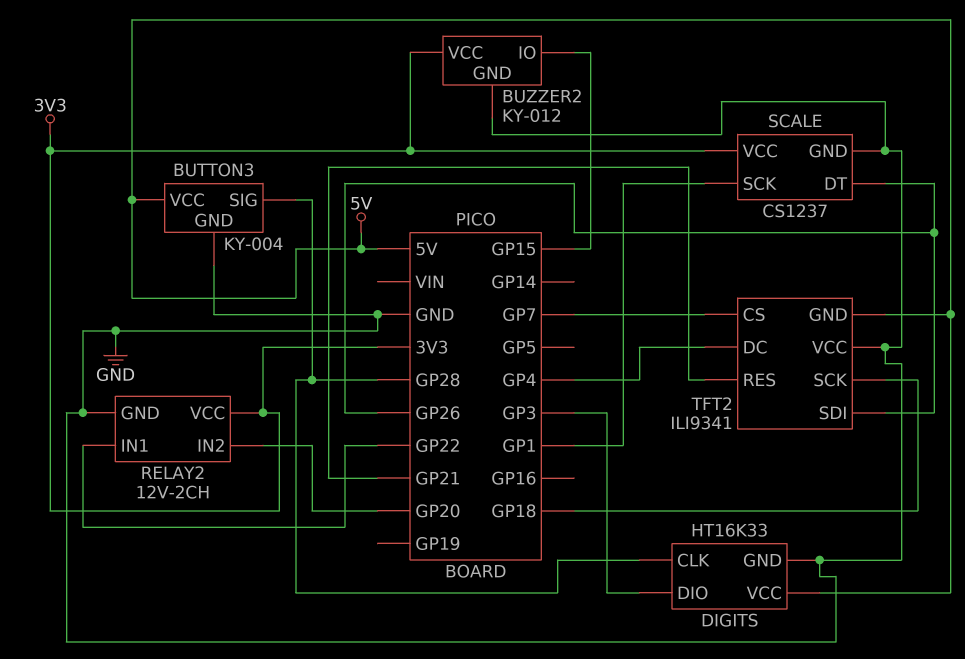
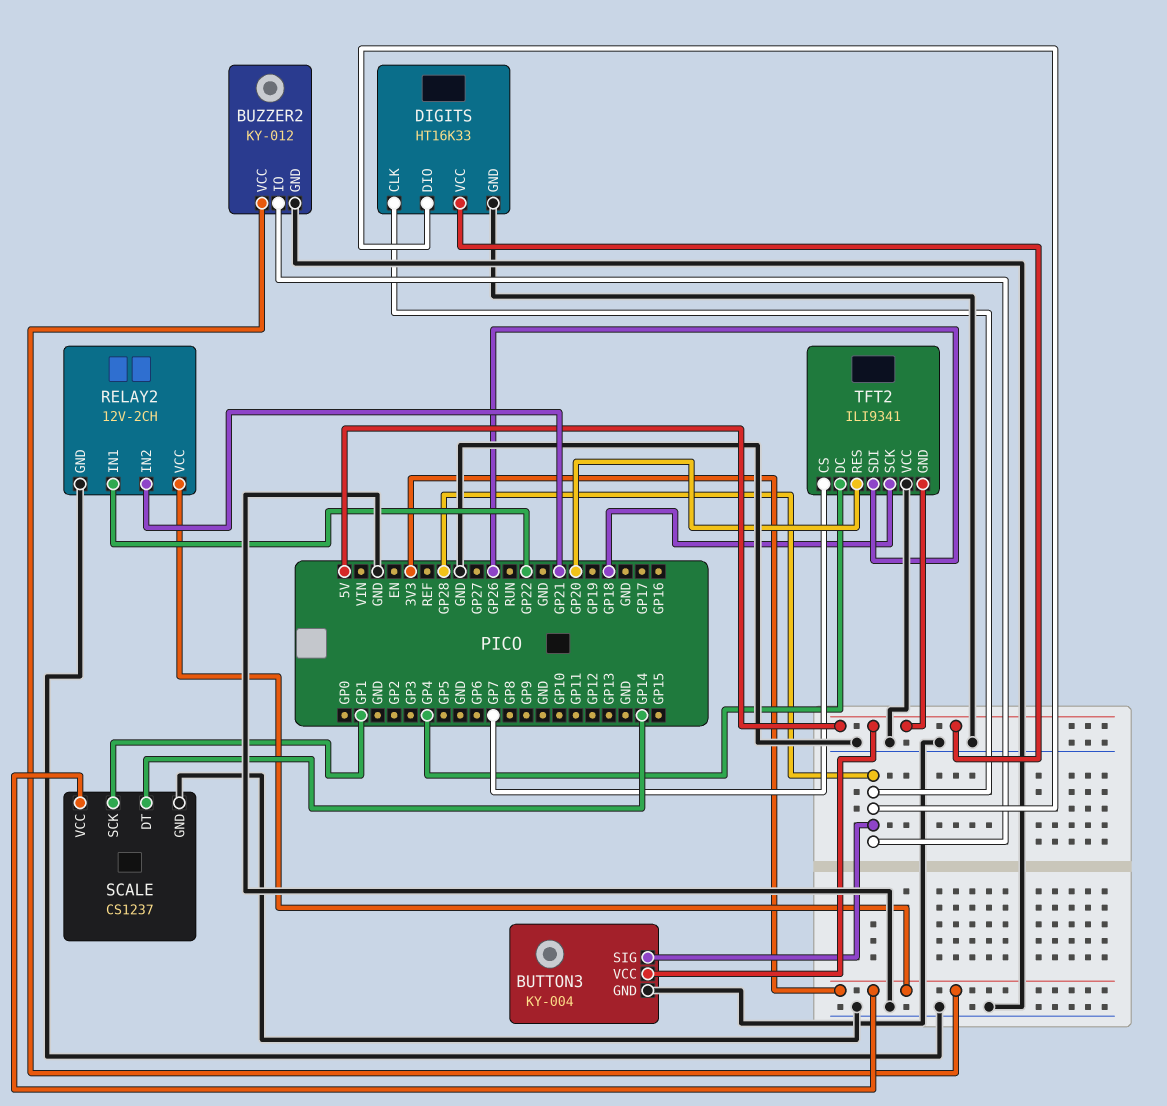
BUZZER2 pin IO: GP15 -> GP28
DIGITS pin DIO: GP3 -> GP28
RELAY2 pin IN2: GP20 -> GP21
SCALE pin DT: GP26 -> GP14
TFT2 pin RES: GP21 -> GP20

